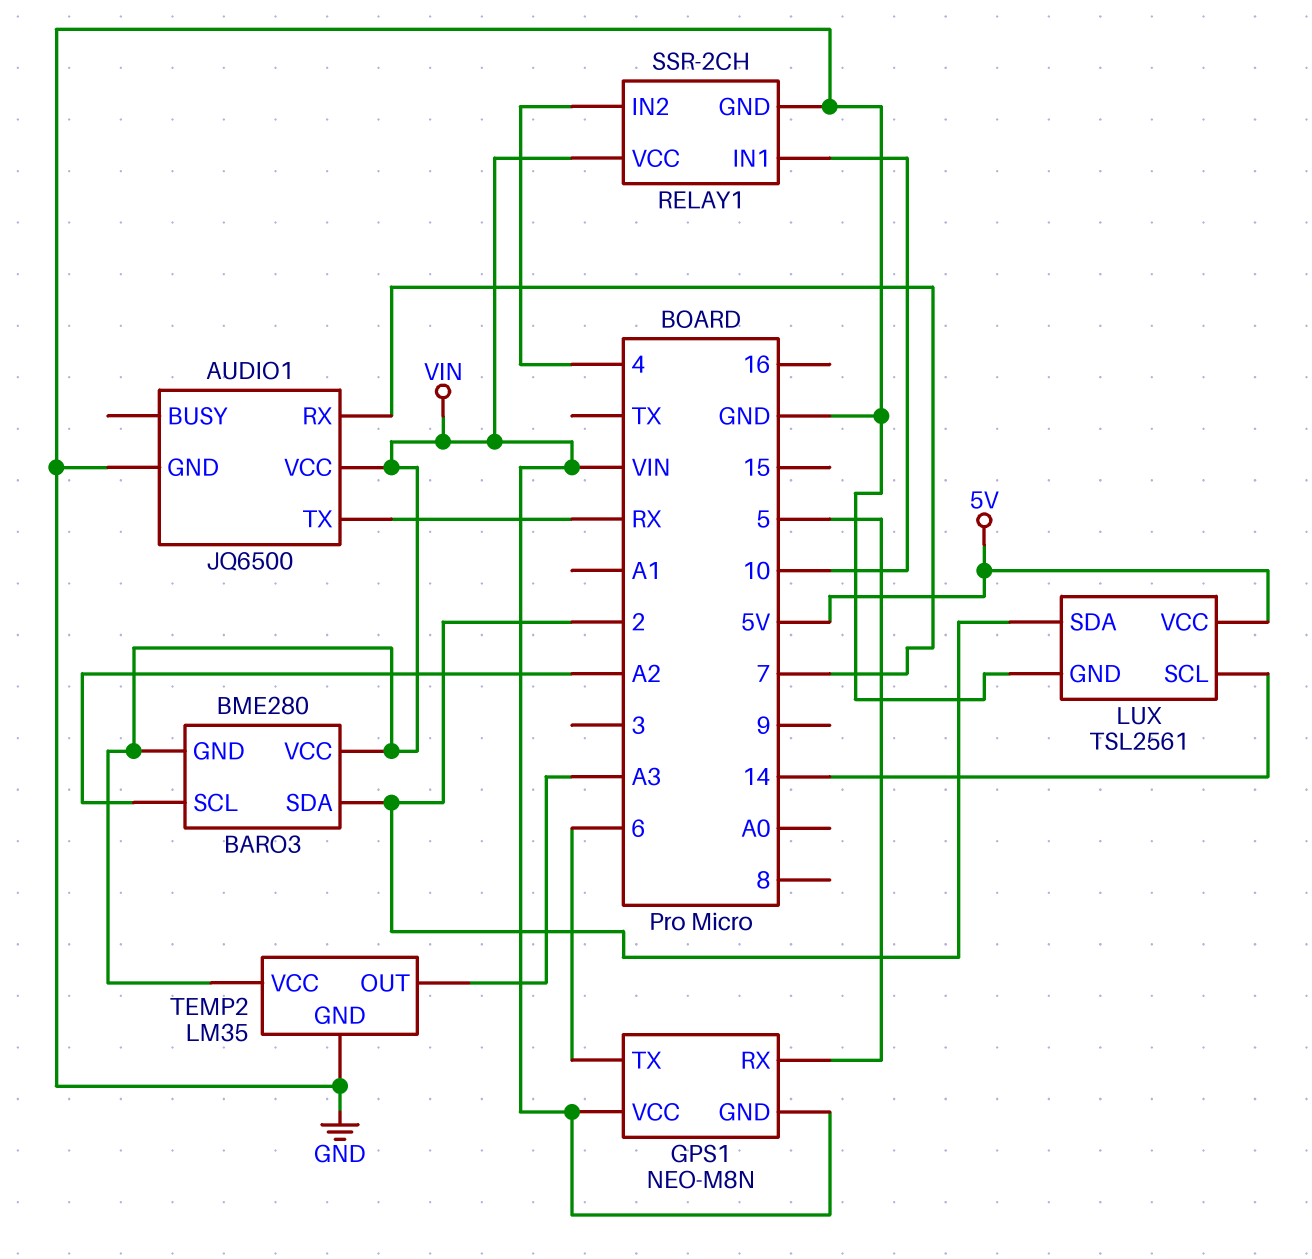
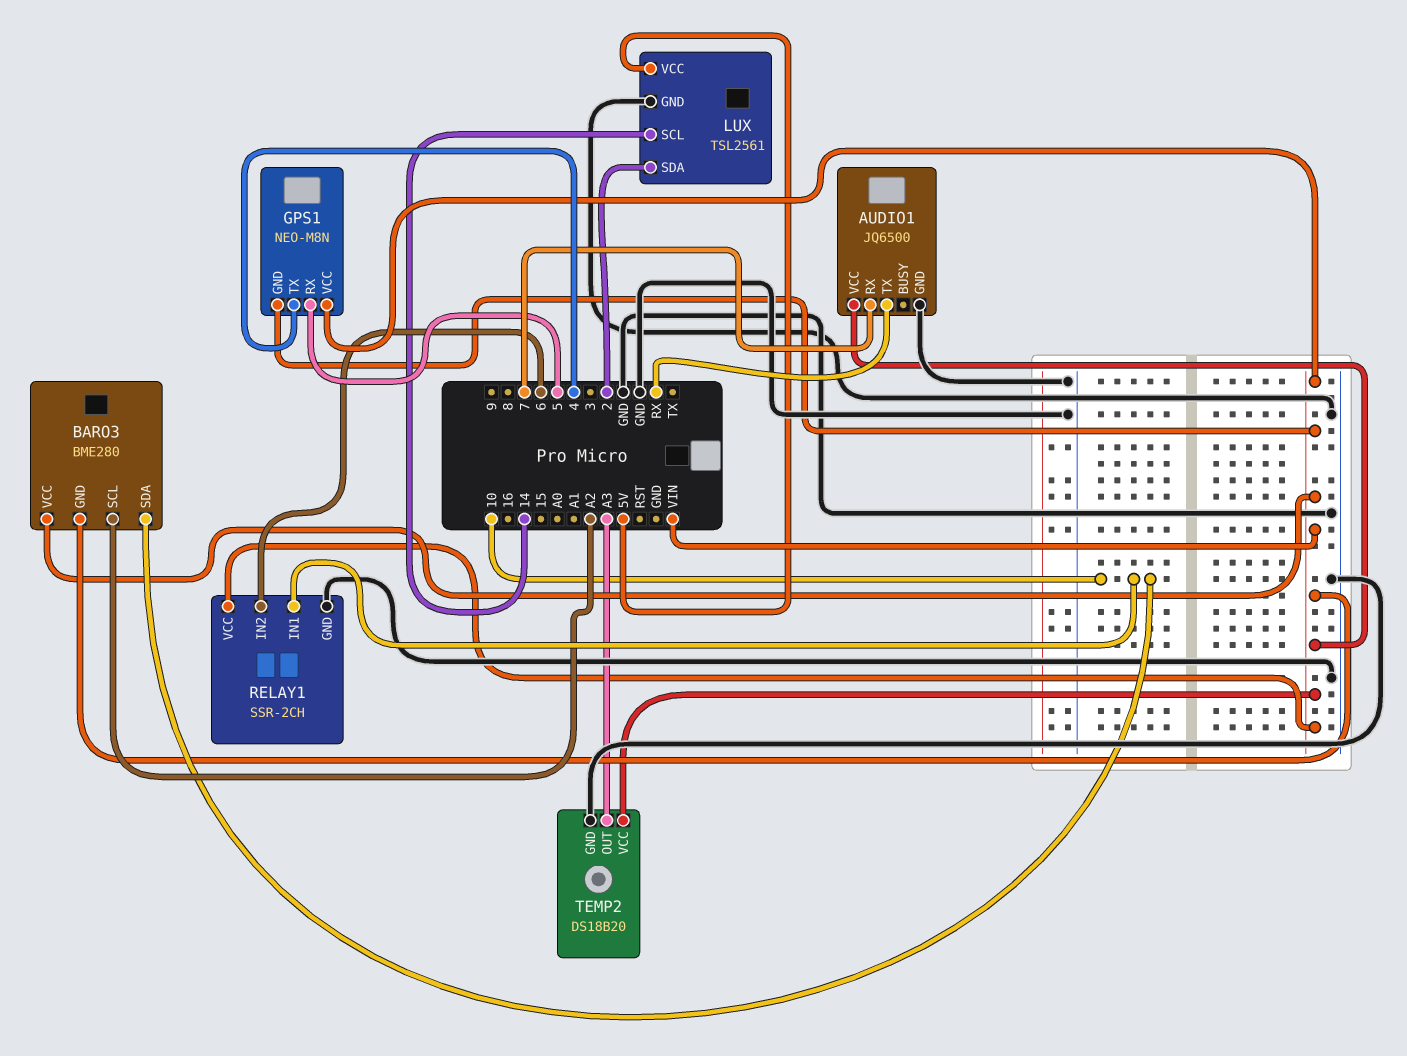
BARO3 pin SDA: 2 -> 10
GPS1 pin TX: 6 -> 4
RELAY1 pin IN2: 4 -> 6
TEMP2: LM35 -> DS18B20

